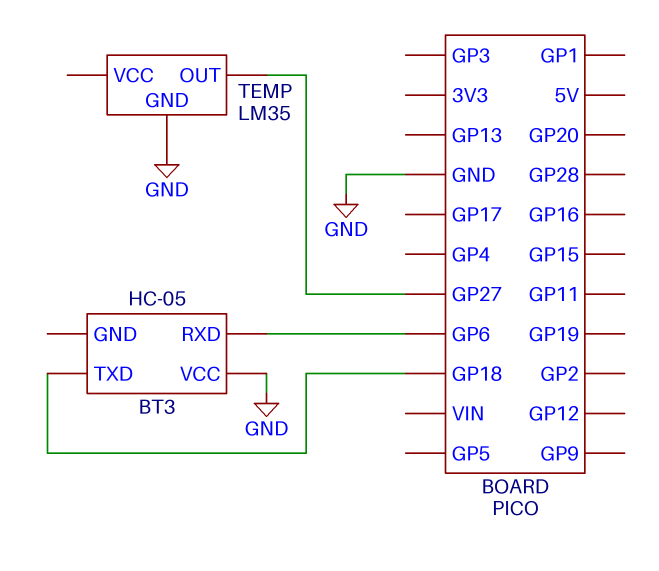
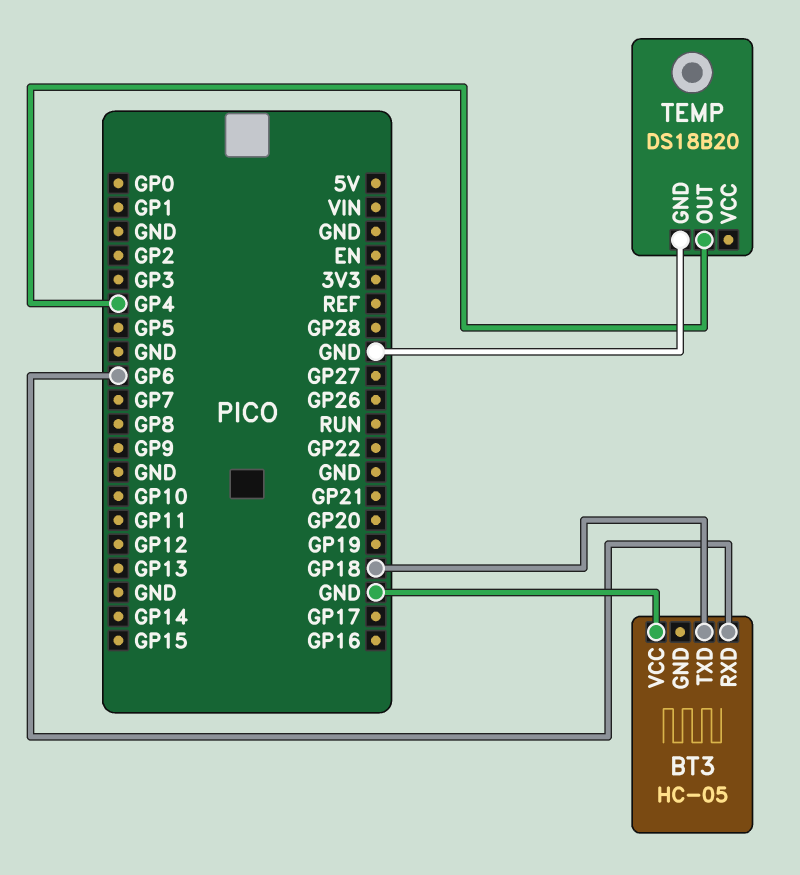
TEMP: LM35 -> DS18B20
TEMP pin OUT: GP27 -> GP4

